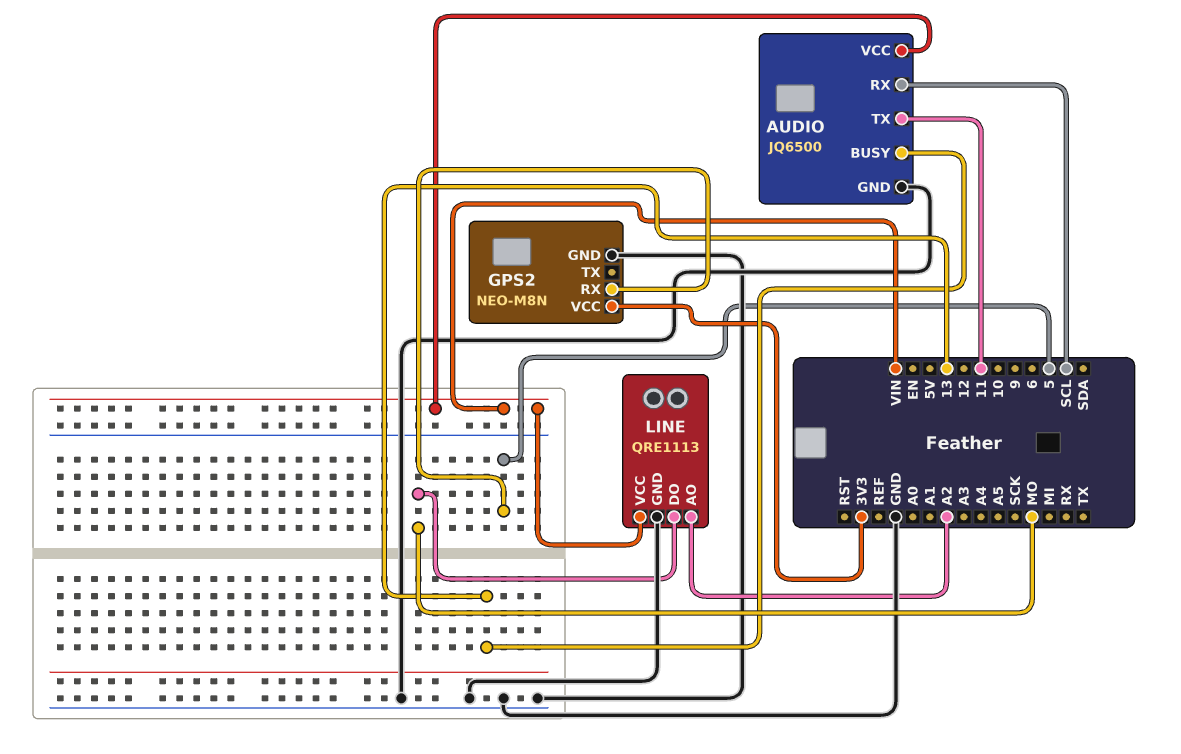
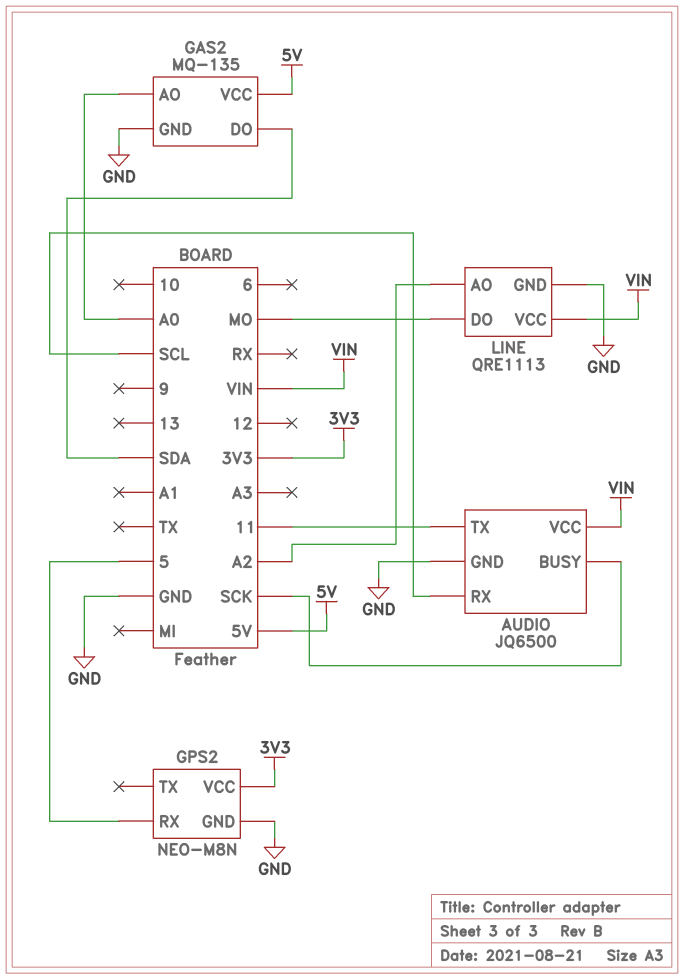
AUDIO pin BUSY: 13 -> SCK
GAS2: none -> MQ-135
GAS2 pin AO: none -> A0
GAS2 pin DO: none -> SDA
GAS2 pin GND: none -> GND
GAS2 pin VCC: none -> 5V

